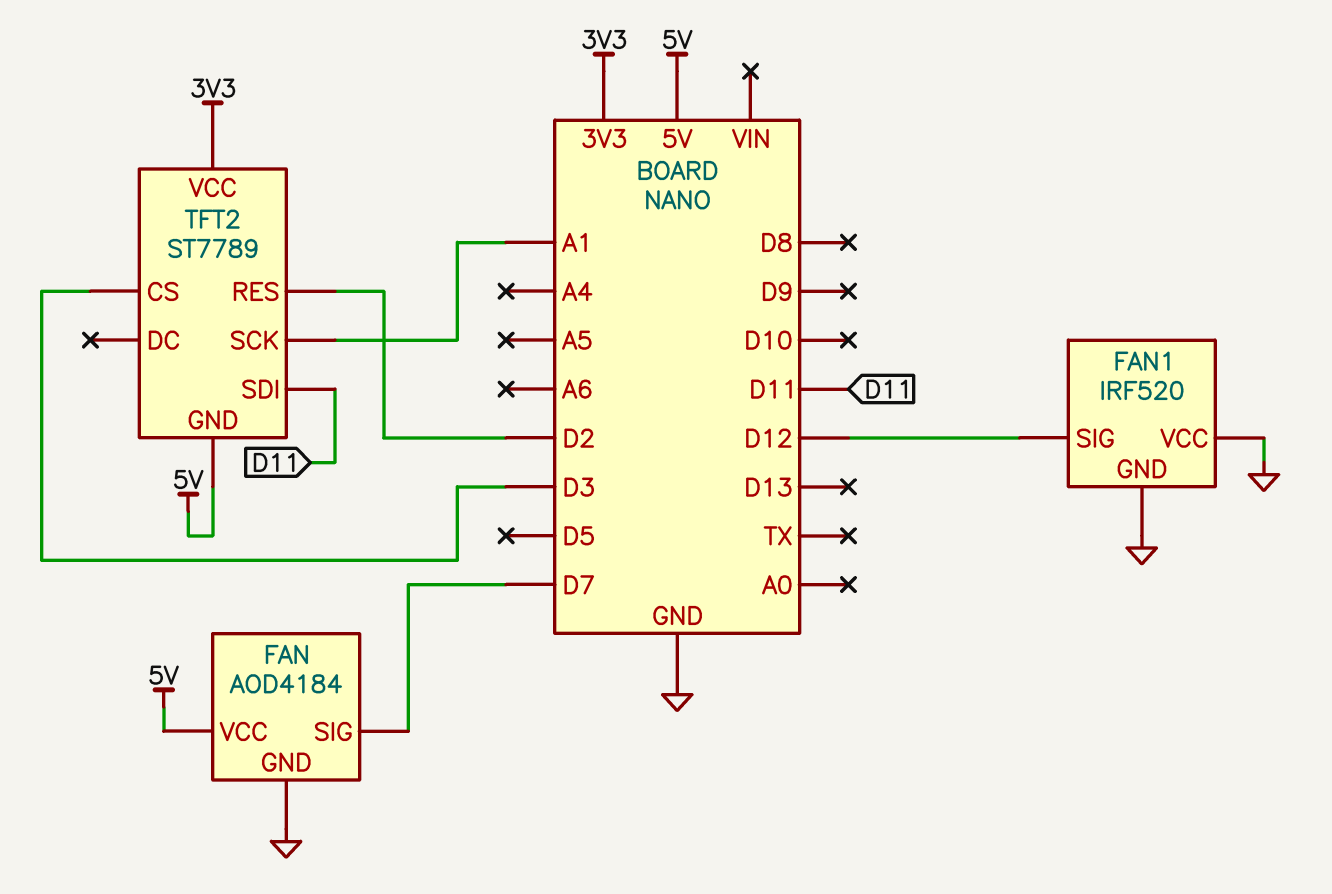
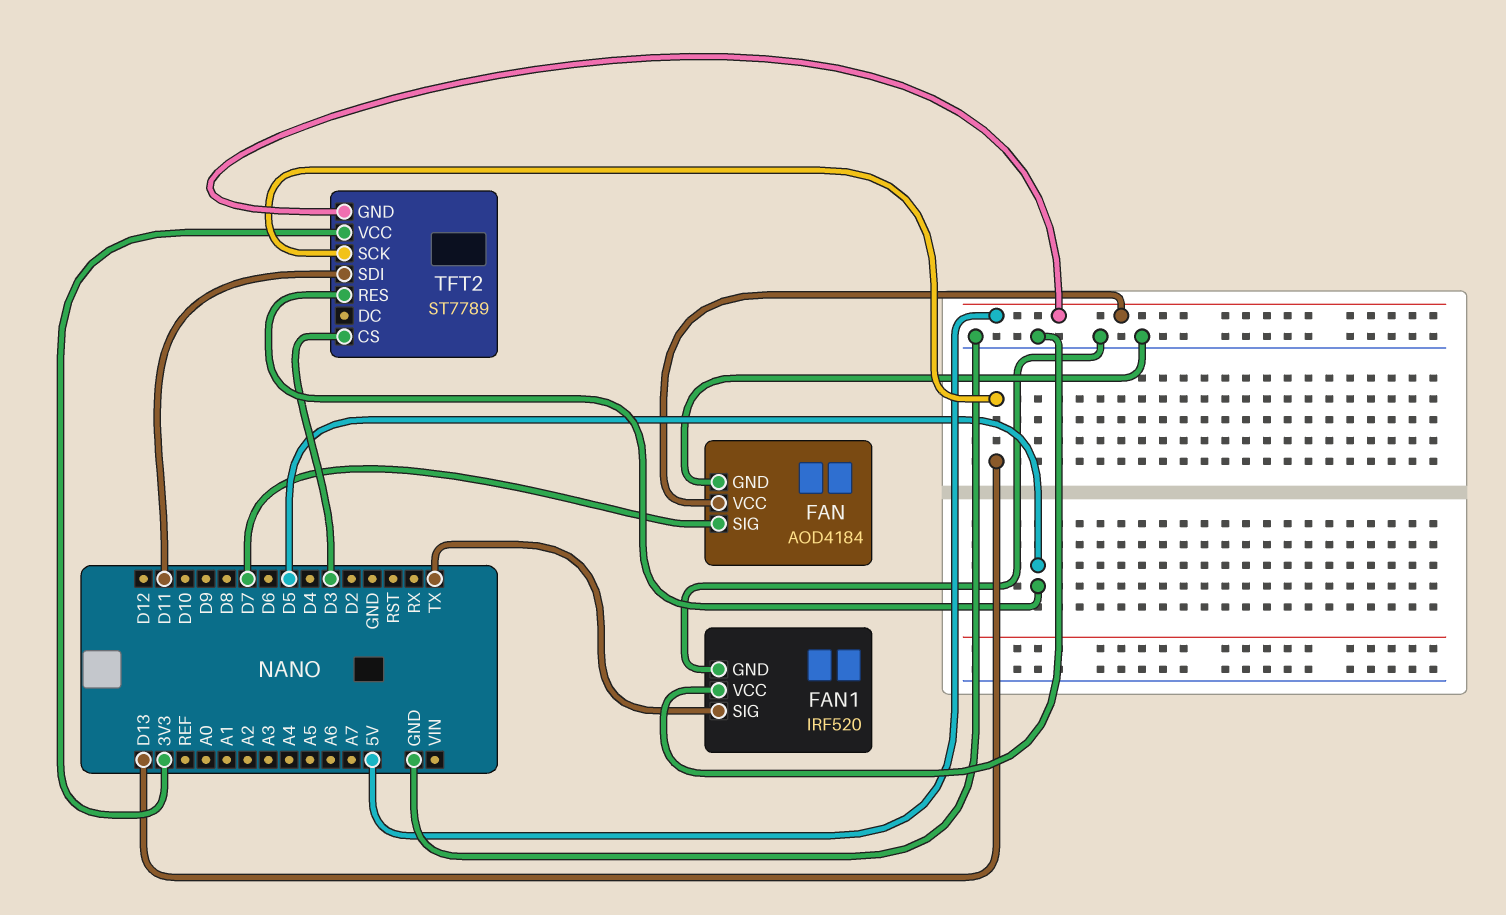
FAN1 pin SIG: D12 -> TX
TFT2 pin RES: D2 -> D5
TFT2 pin SCK: A1 -> D13

